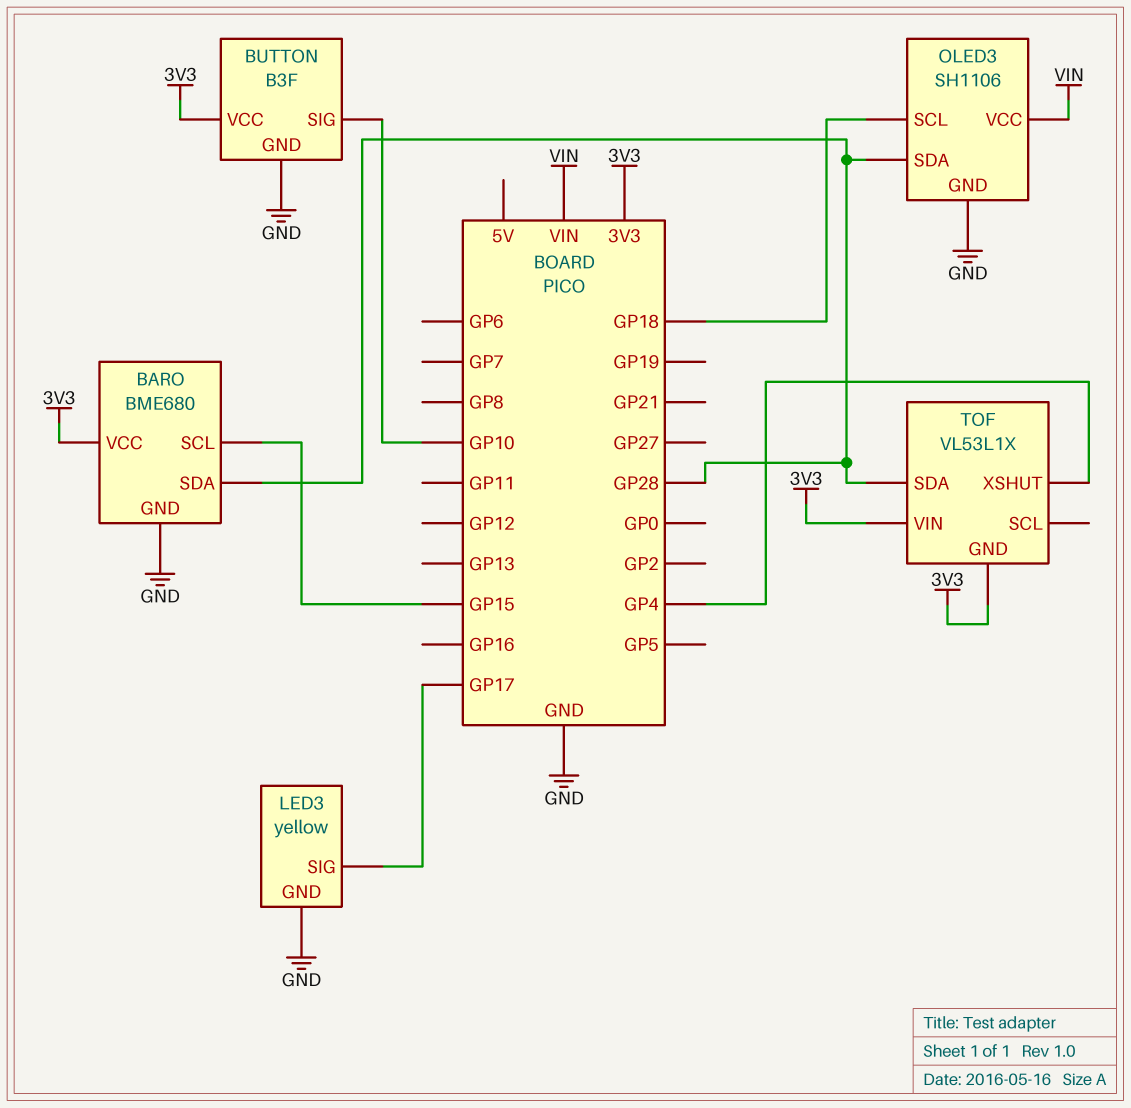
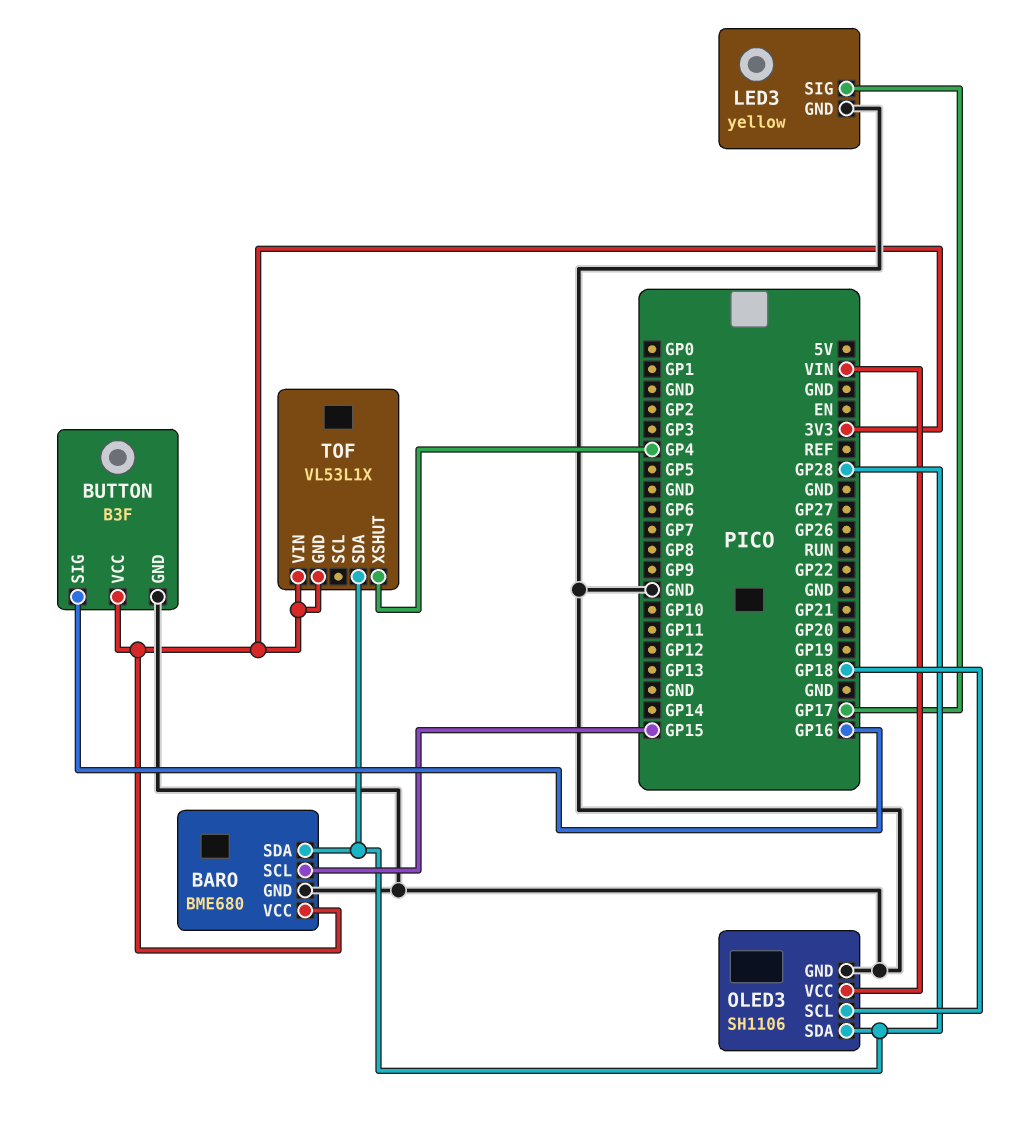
BUTTON pin SIG: GP10 -> GP16

